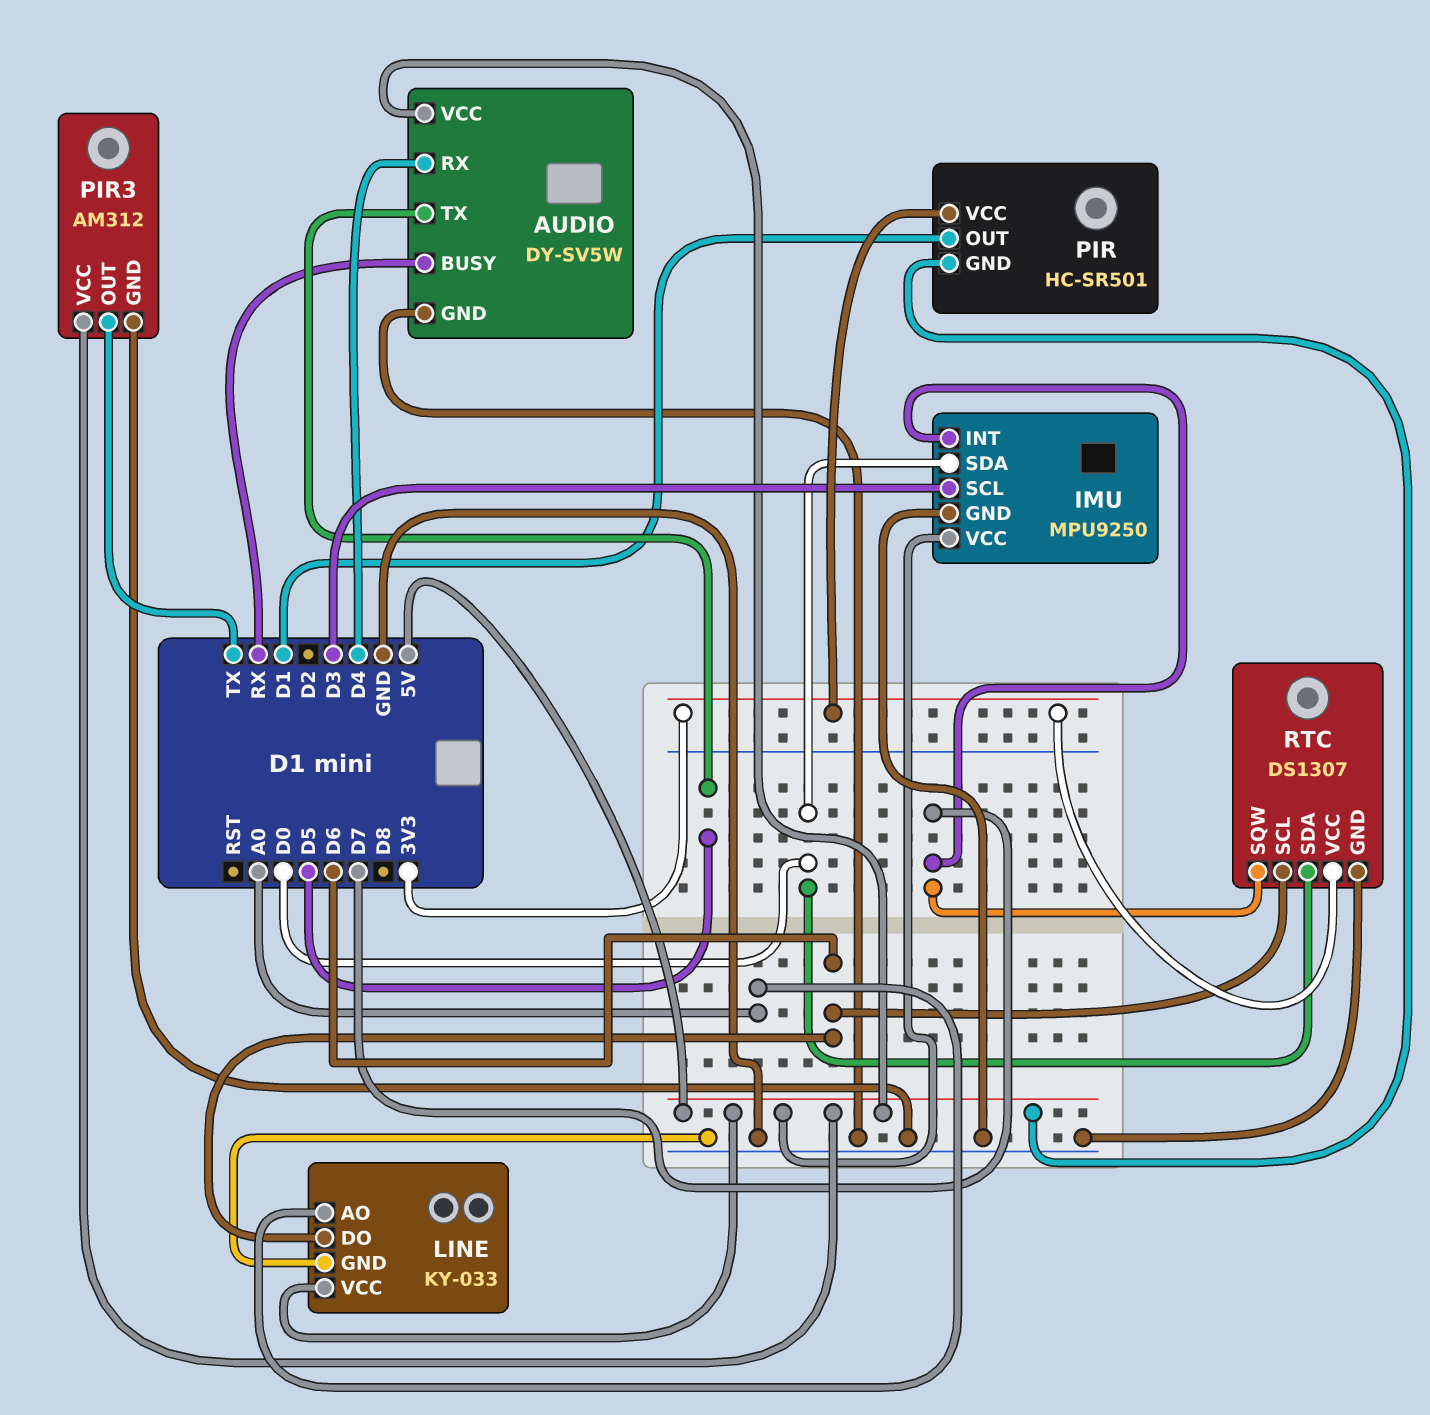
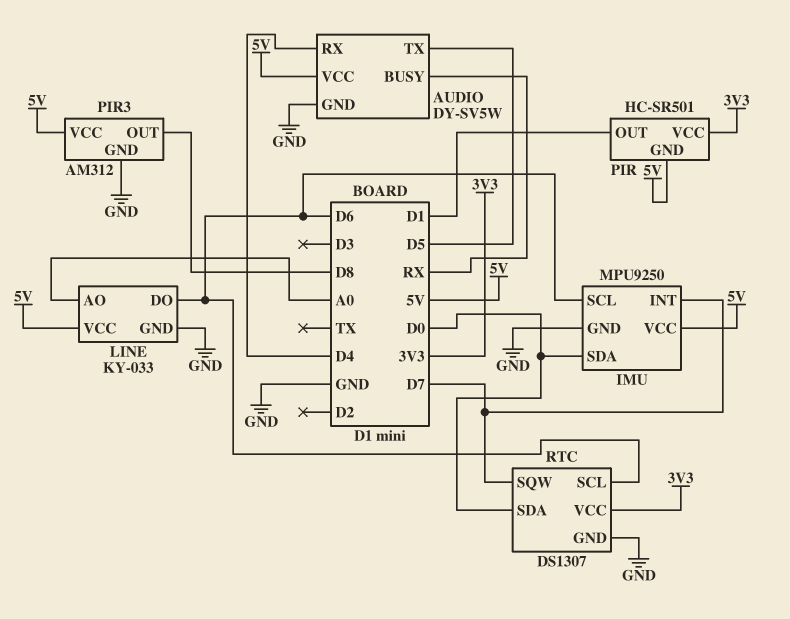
IMU pin SCL: D3 -> D6
PIR3 pin OUT: TX -> D8

